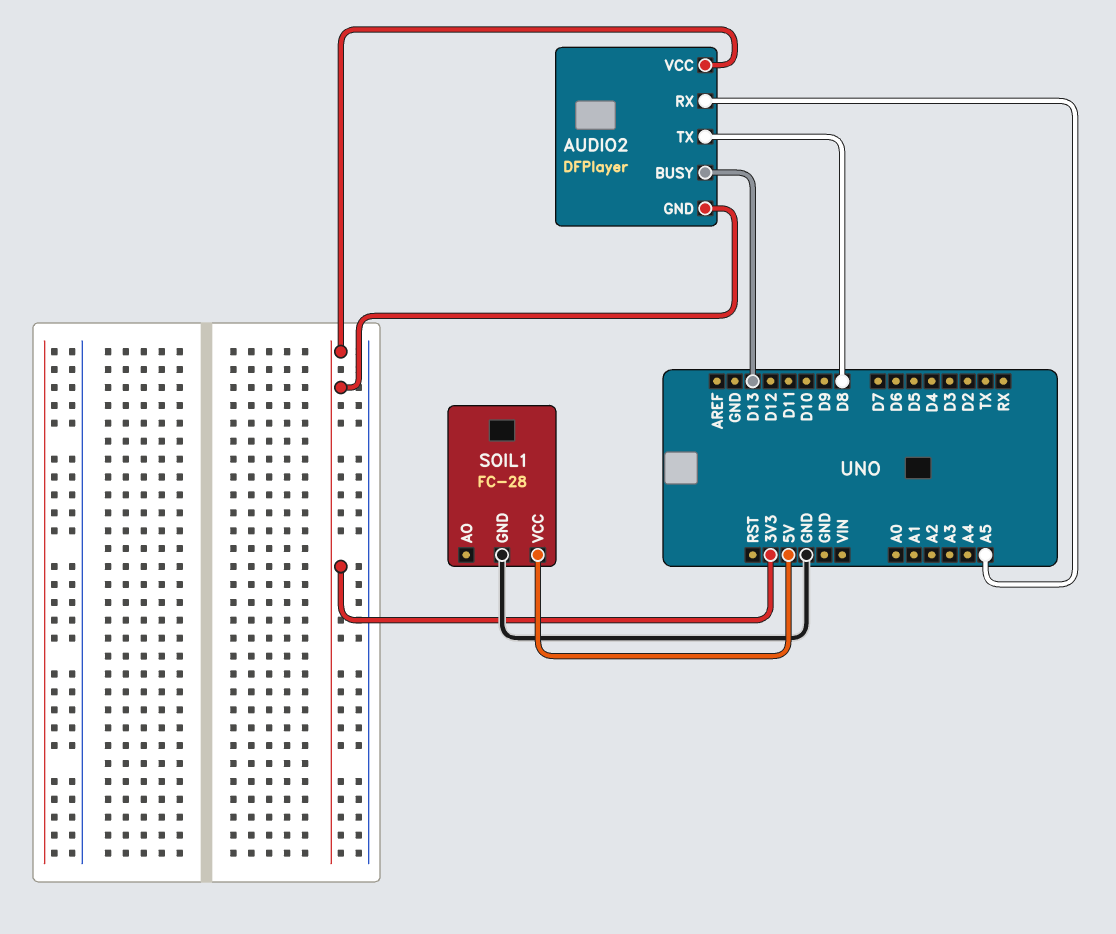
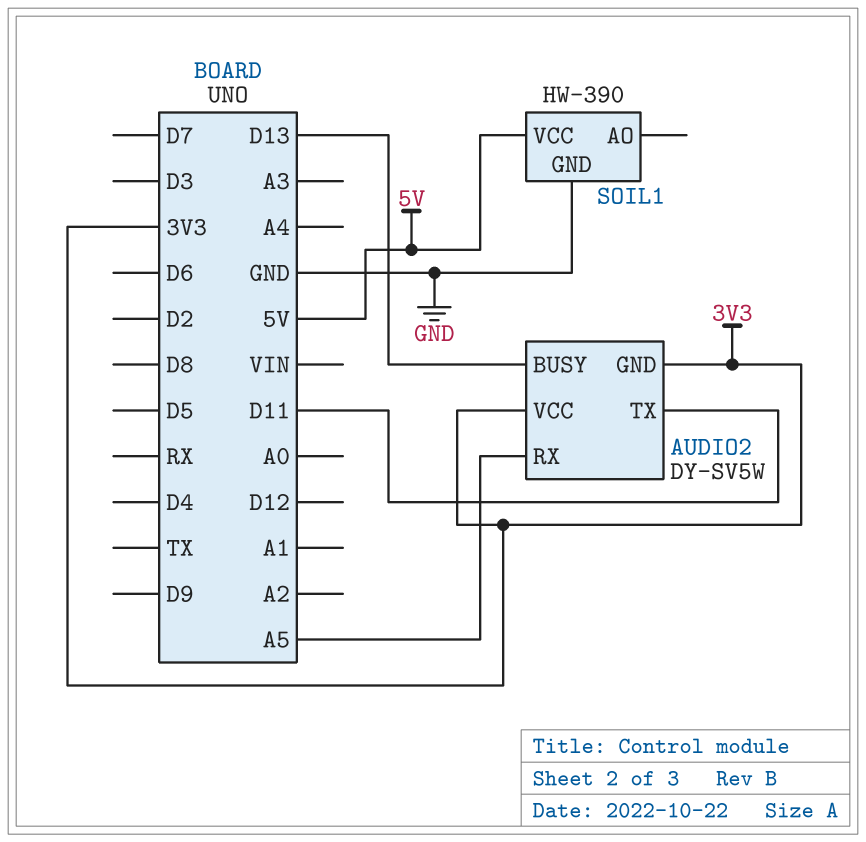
AUDIO2: DFPlayer -> DY-SV5W
AUDIO2 pin TX: D8 -> D11
SOIL1: FC-28 -> HW-390

